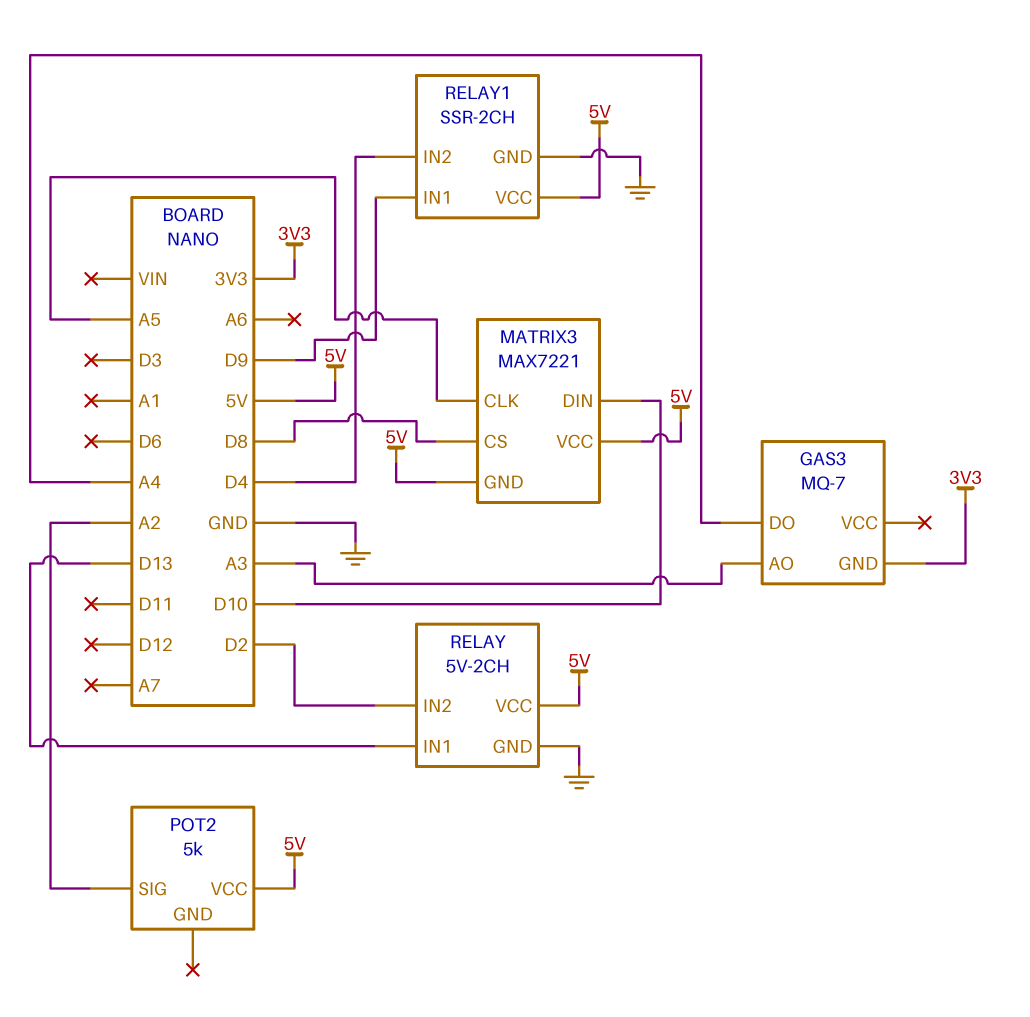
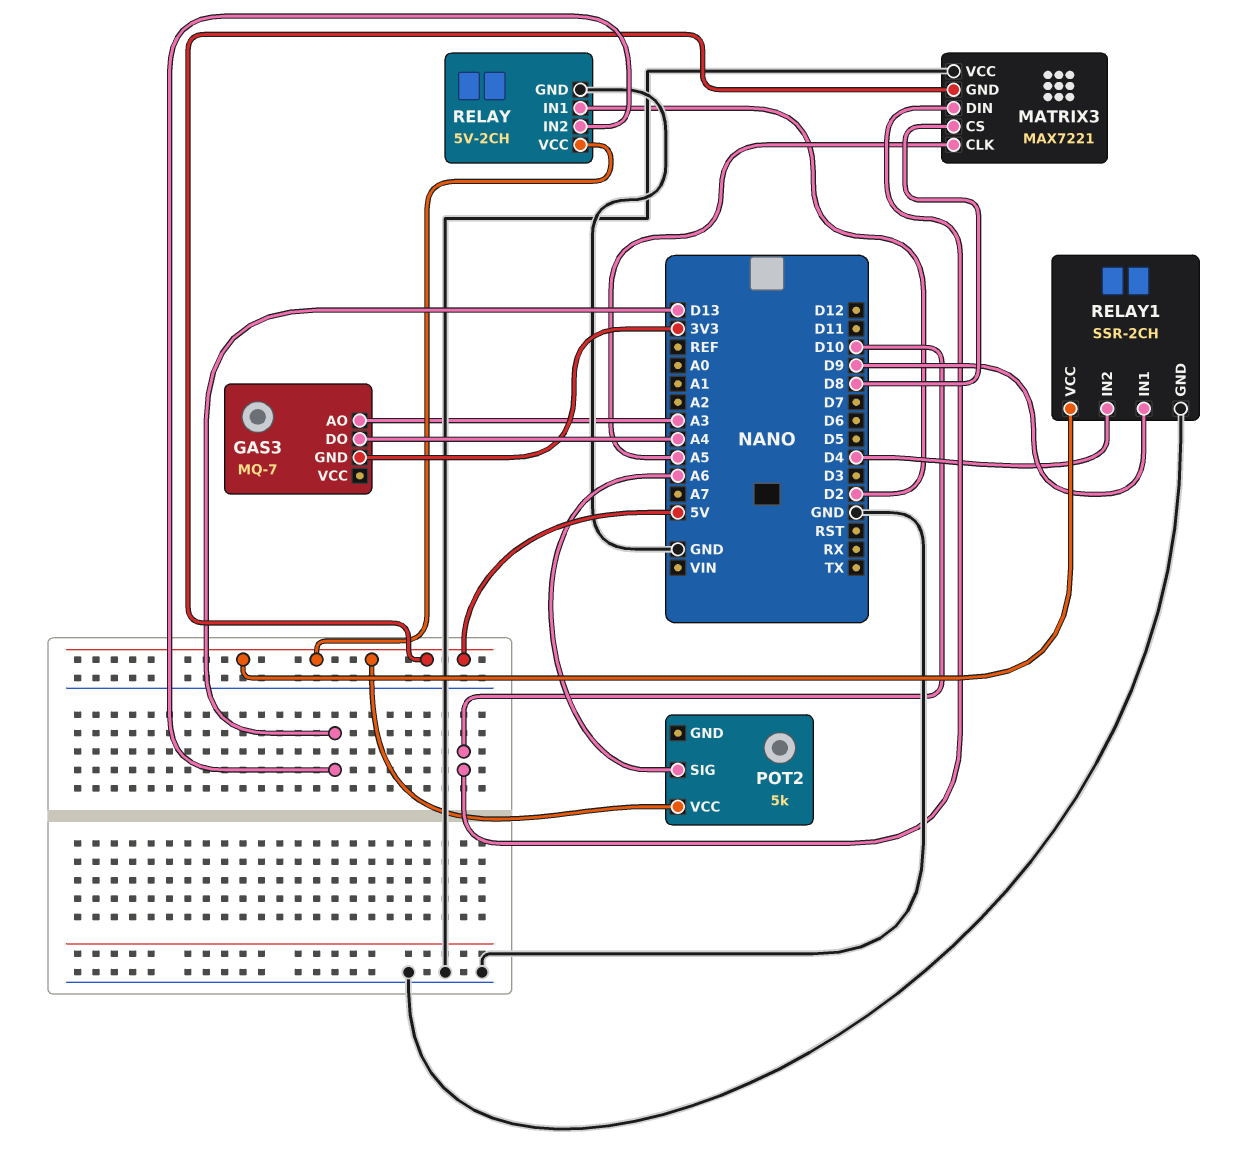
MATRIX3 pin VCC: 5V -> GND
POT2 pin SIG: A2 -> A6
RELAY pin IN1: D13 -> D2
RELAY pin IN2: D2 -> D13

